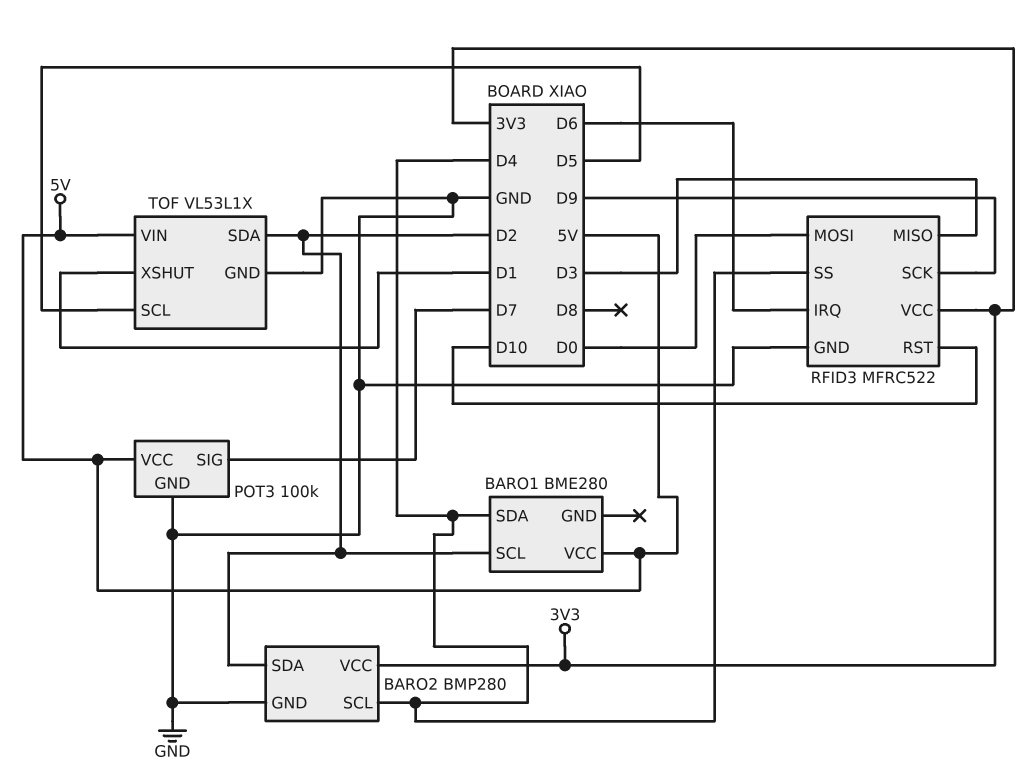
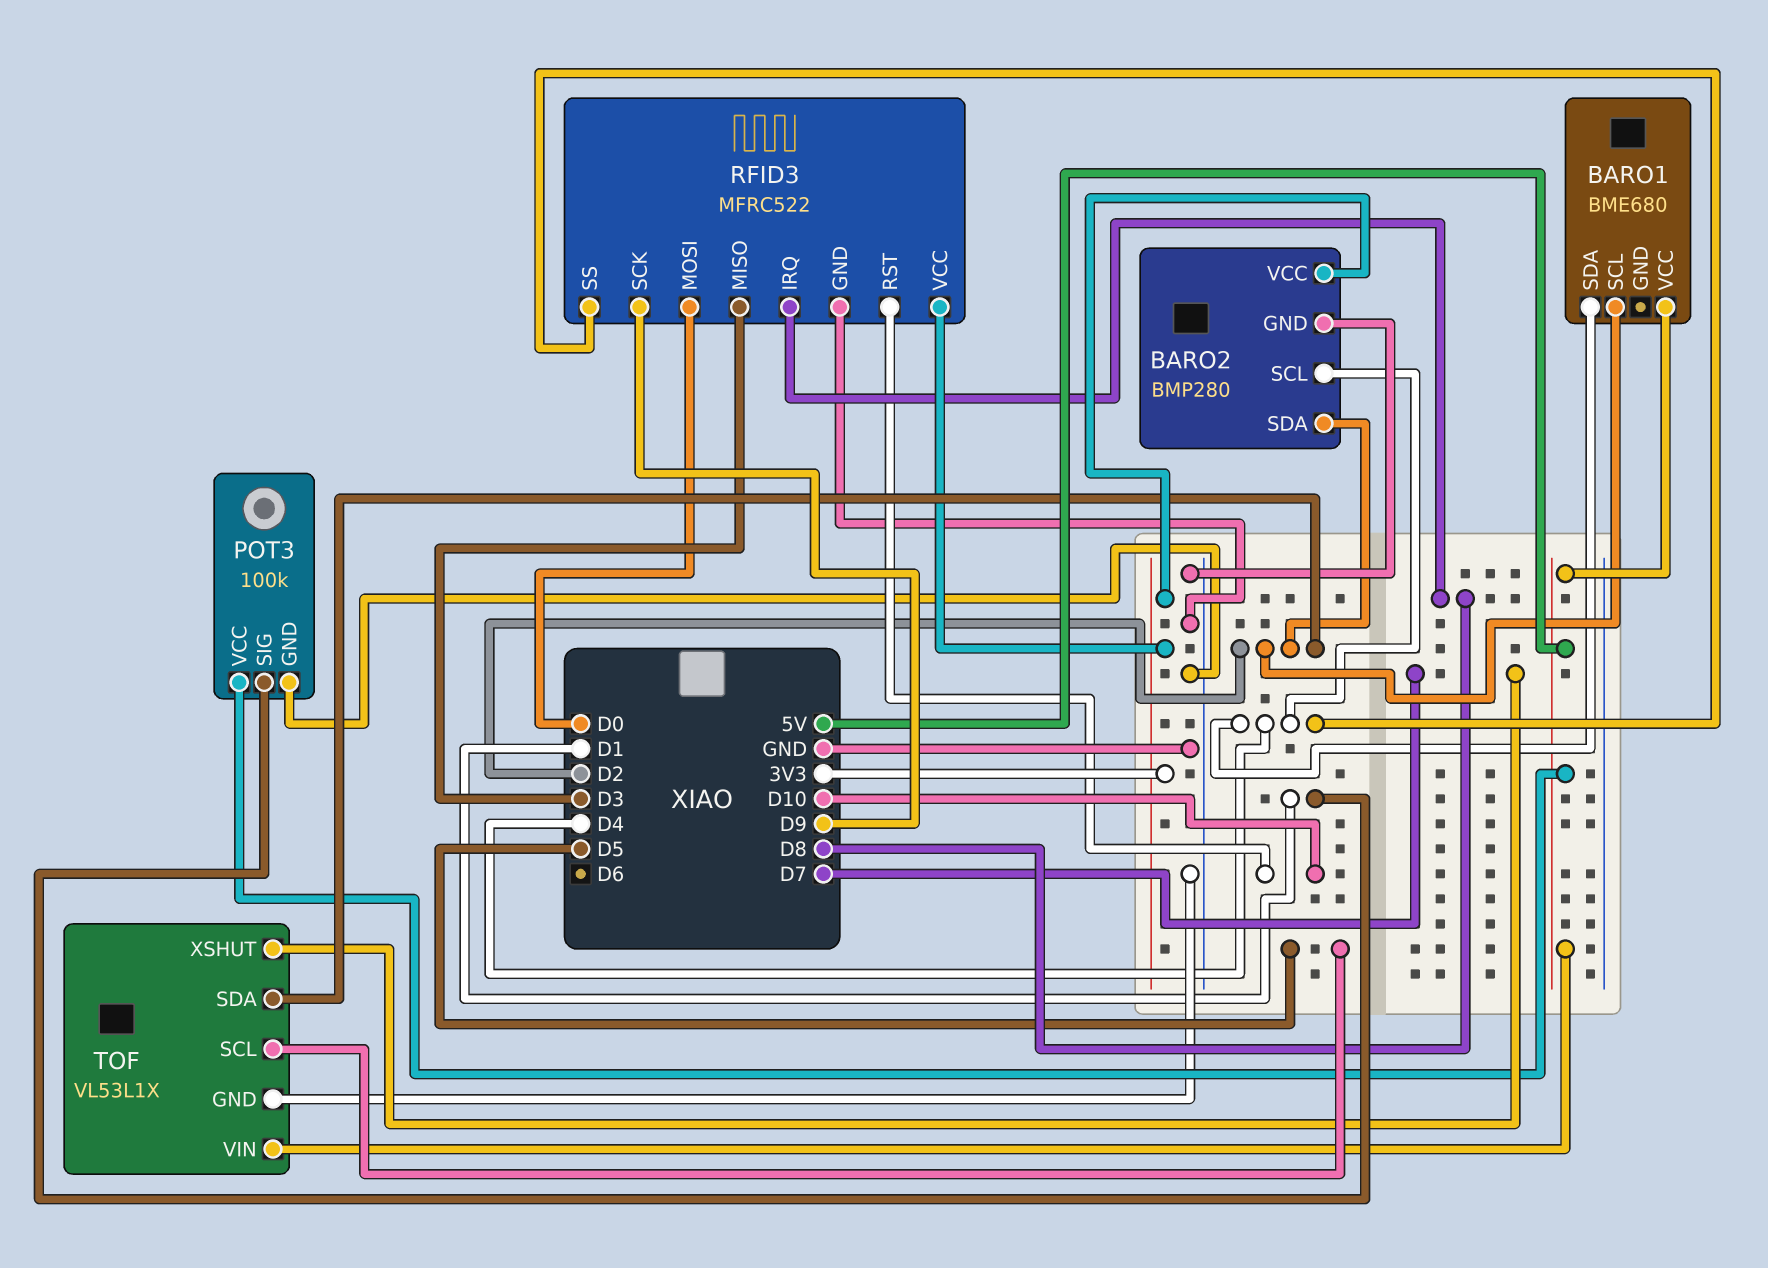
BARO1: BME280 -> BME680
POT3 pin SIG: D7 -> D1
RFID3 pin IRQ: D6 -> D8
TOF pin XSHUT: D1 -> D7

